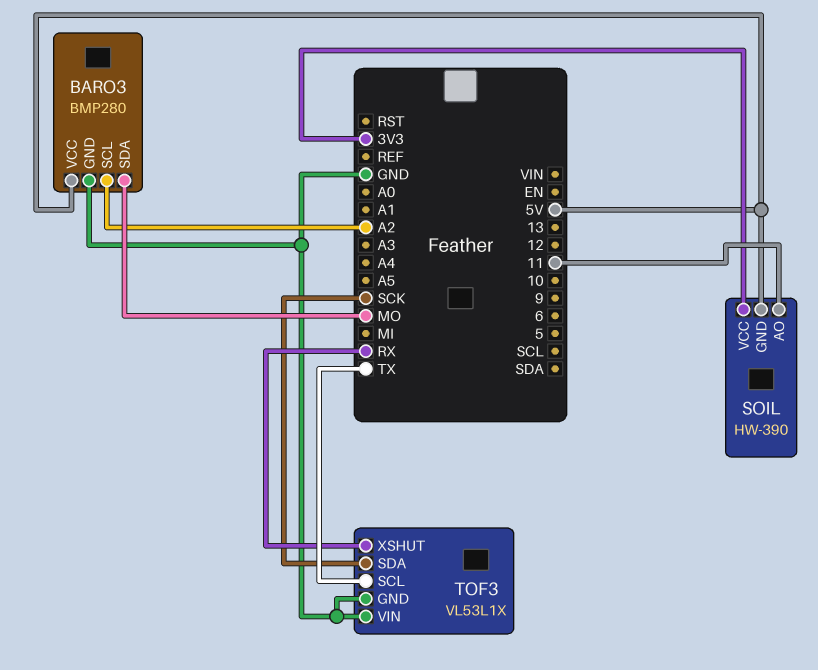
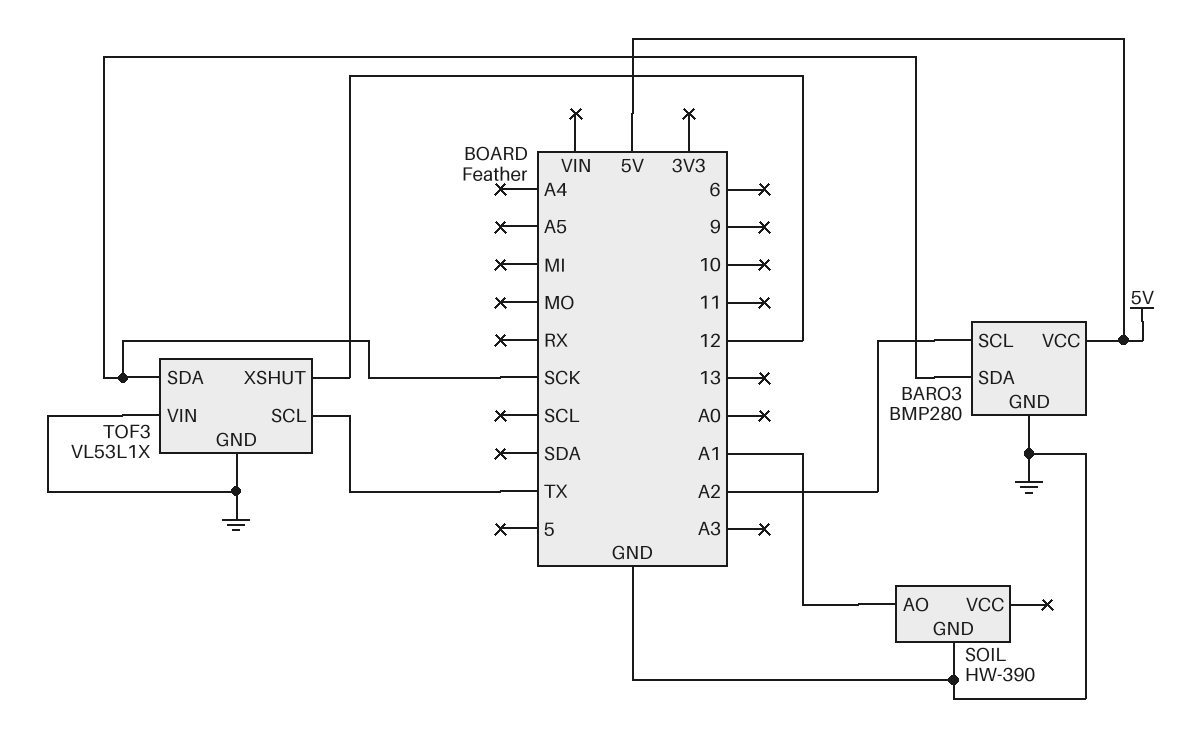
BARO3 pin SDA: MO -> SCK
SOIL pin AO: 11 -> A1
SOIL pin GND: 5V -> GND
SOIL pin VCC: 3V3 -> none
TOF3 pin XSHUT: RX -> 12

